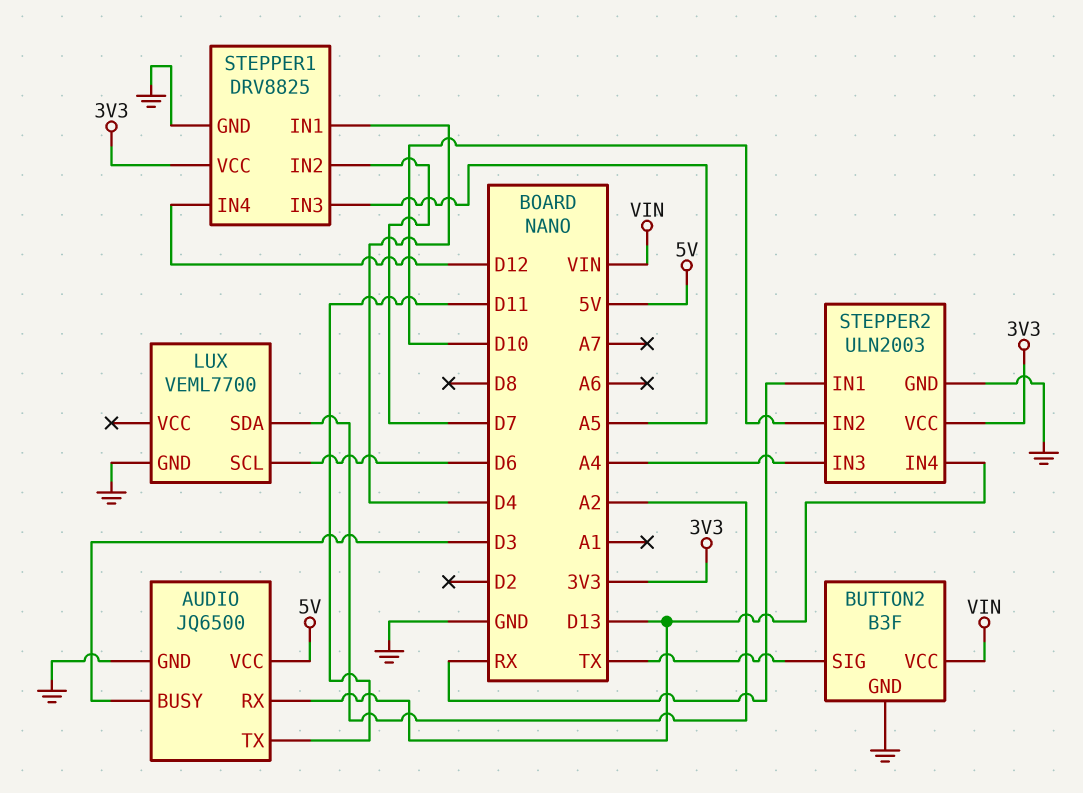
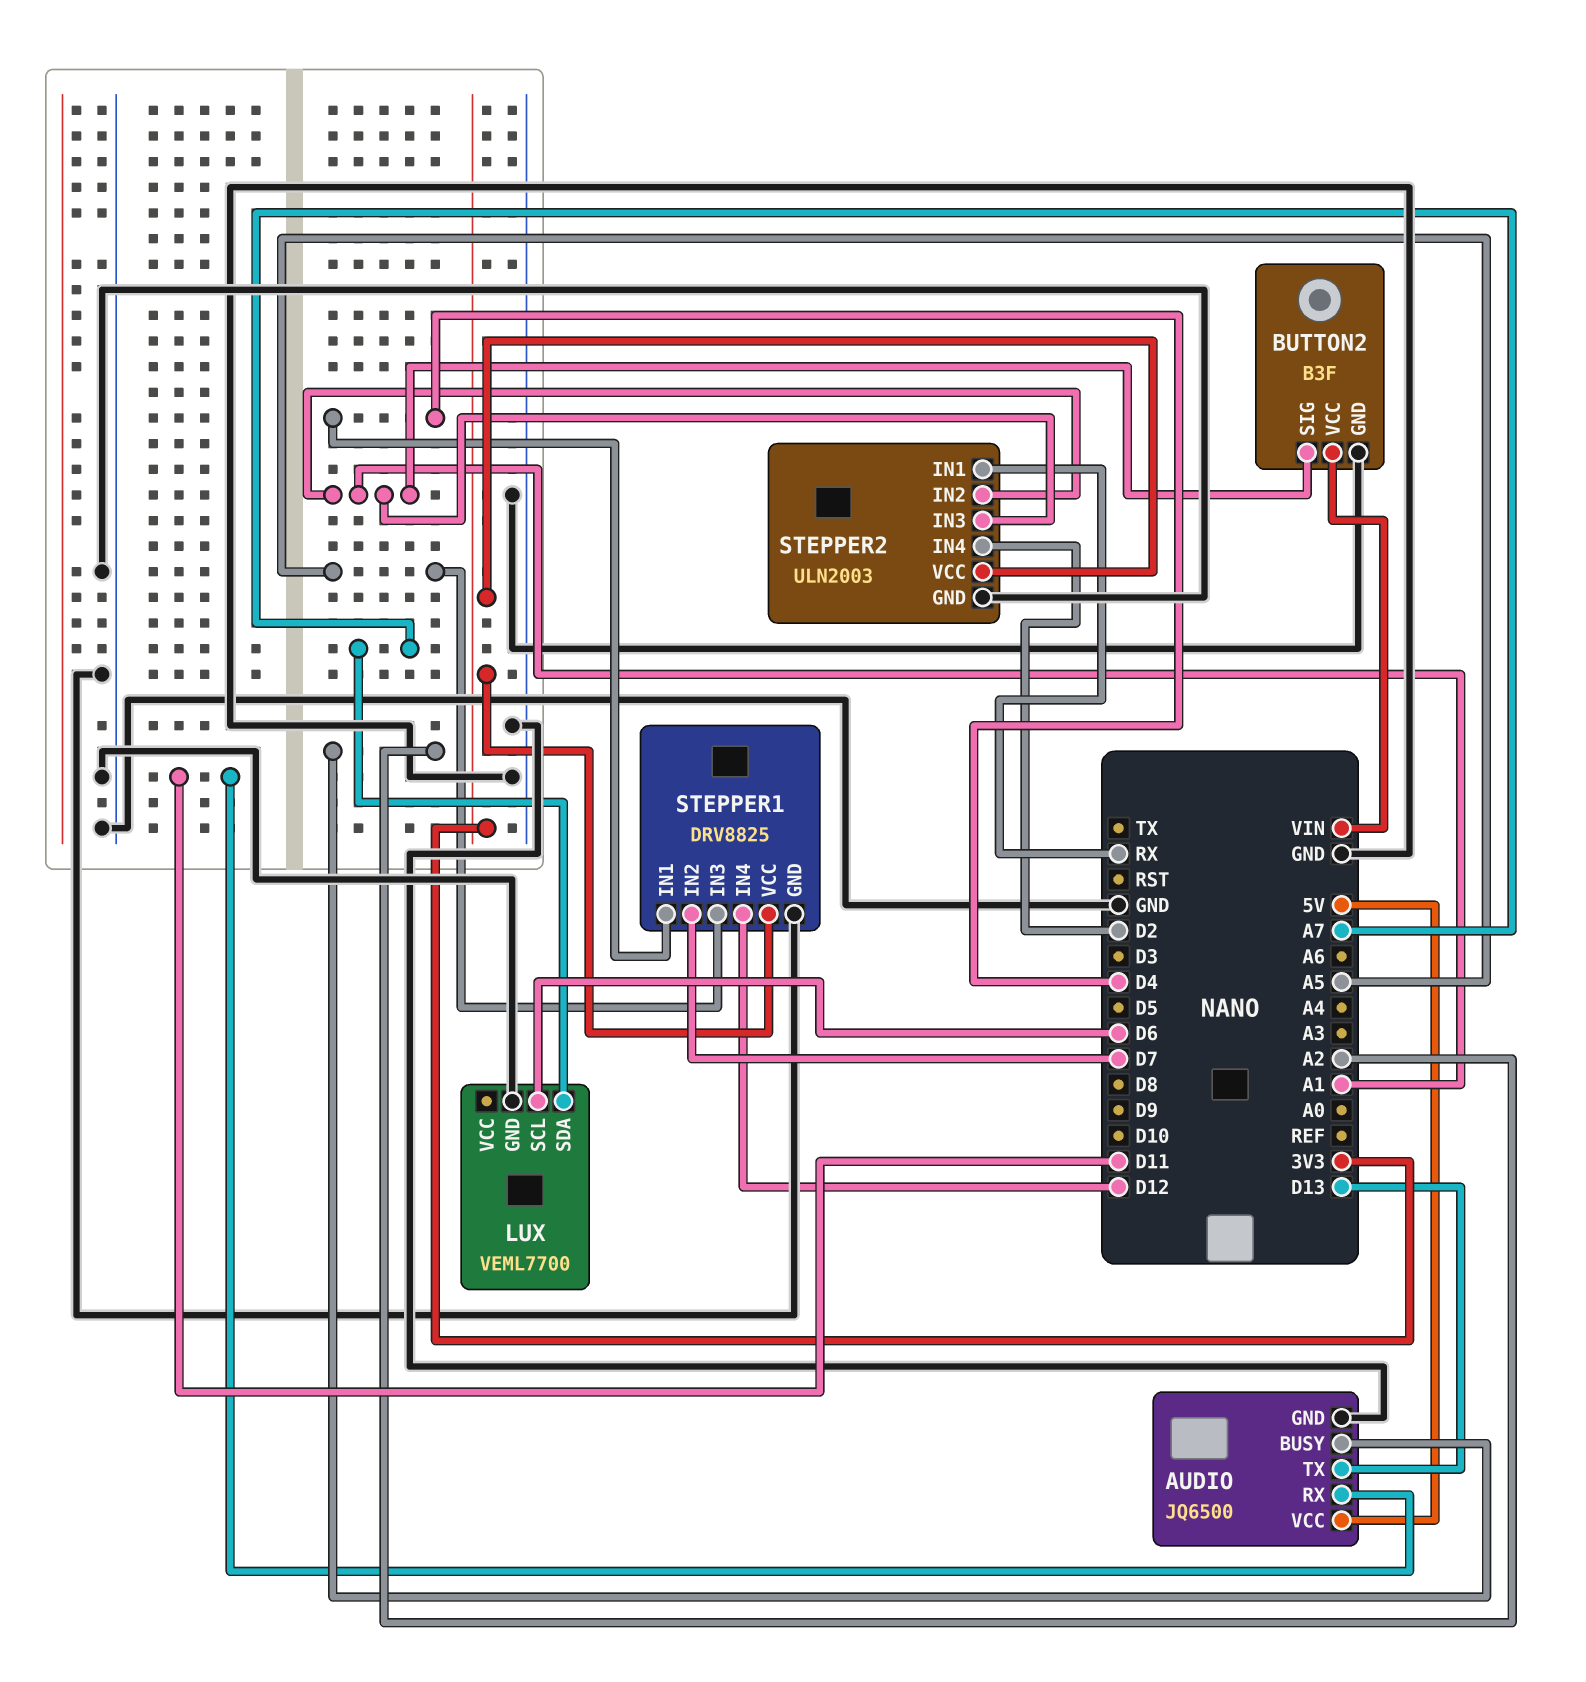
AUDIO pin BUSY: D3 -> A2
AUDIO pin RX: D13 -> D11
AUDIO pin TX: D11 -> D13
BUTTON2 pin SIG: TX -> A1
LUX pin SDA: A2 -> A7
STEPPER2 pin IN2: D10 -> A1
STEPPER2 pin IN3: A4 -> A1
STEPPER2 pin IN4: D13 -> D2

